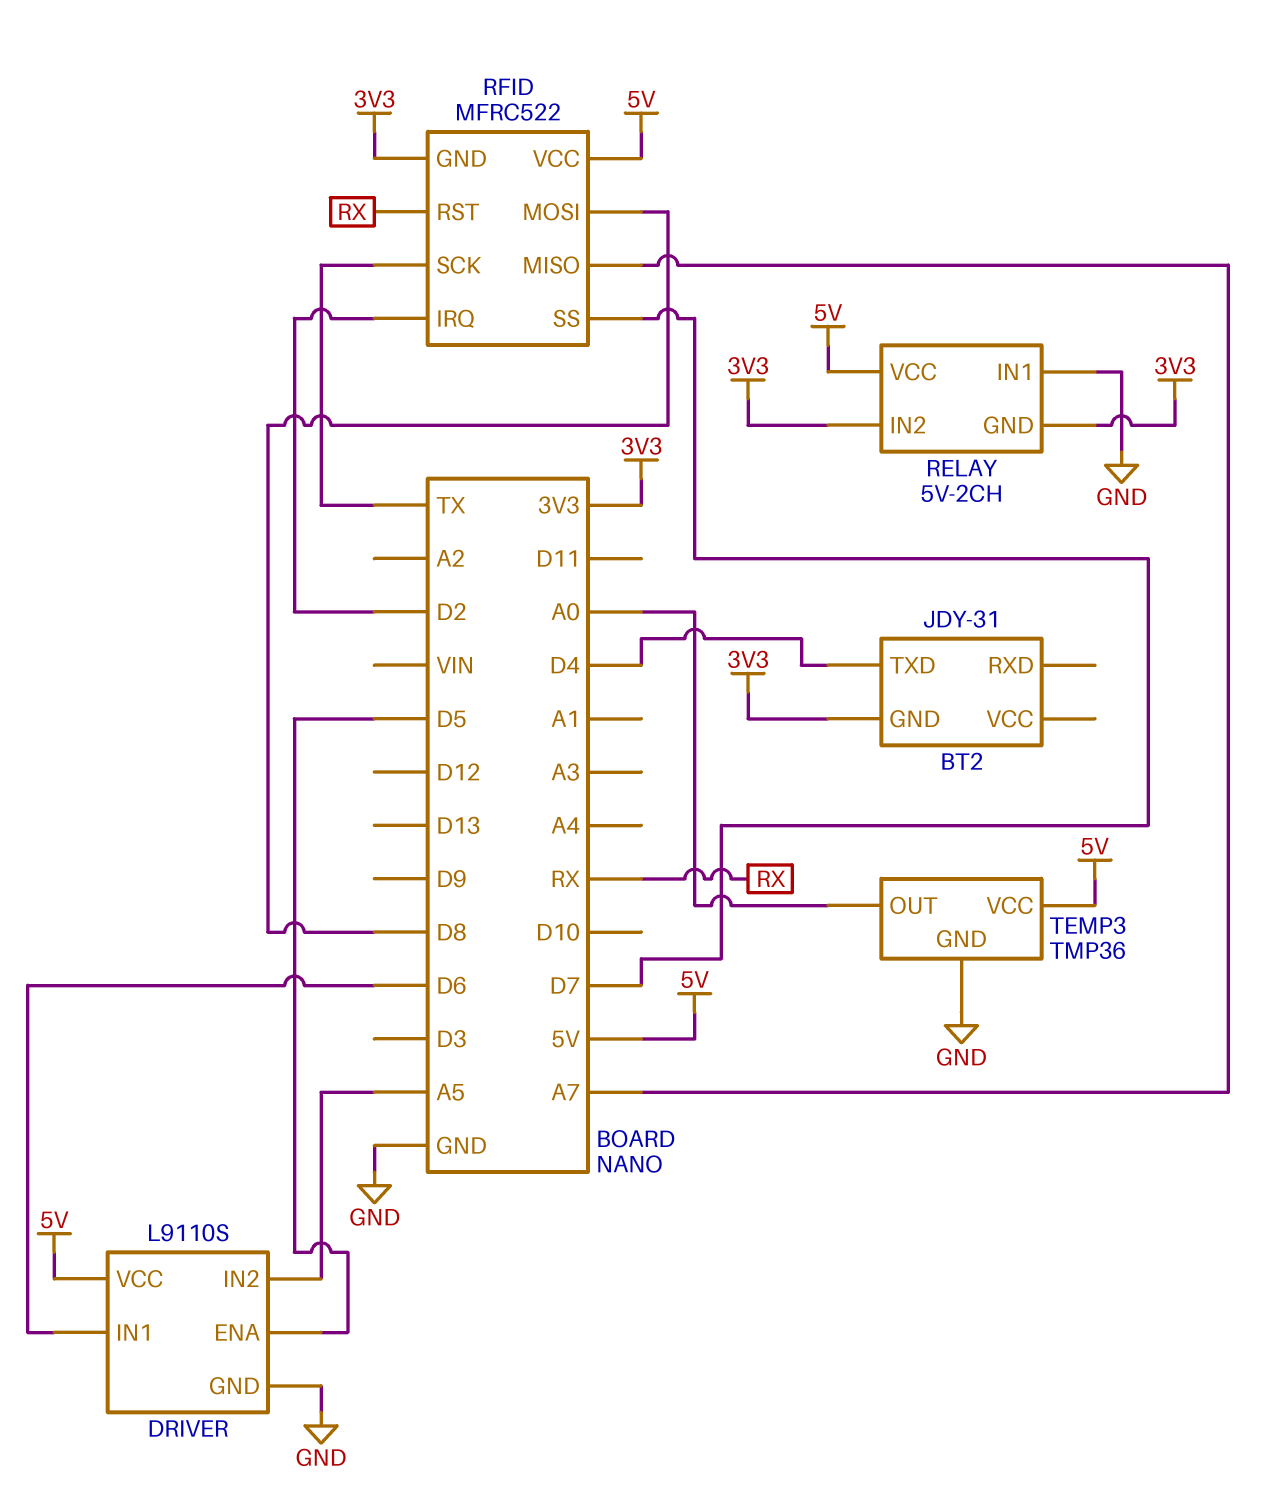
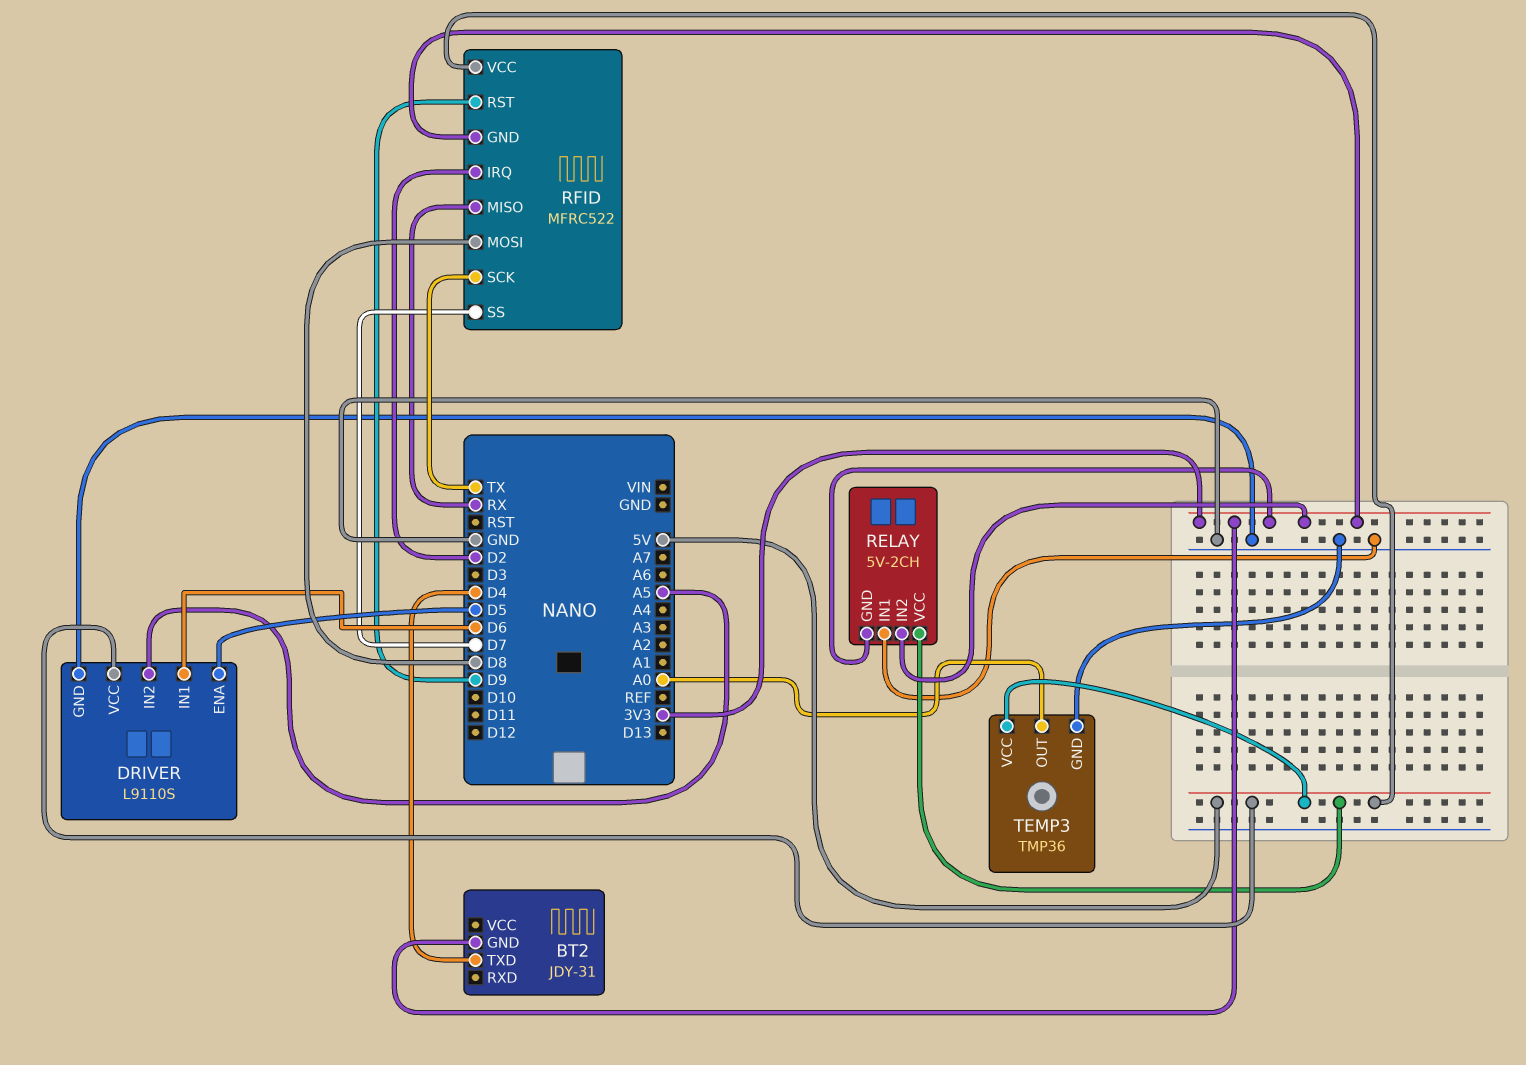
RFID pin MISO: A7 -> RX
RFID pin RST: RX -> D9

